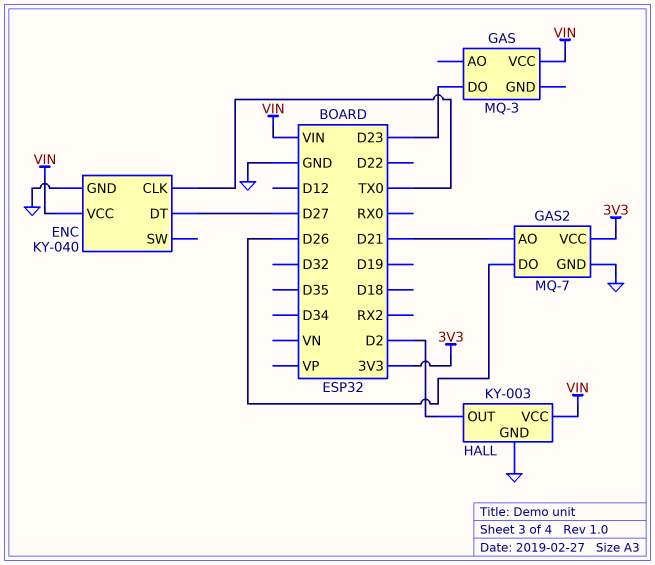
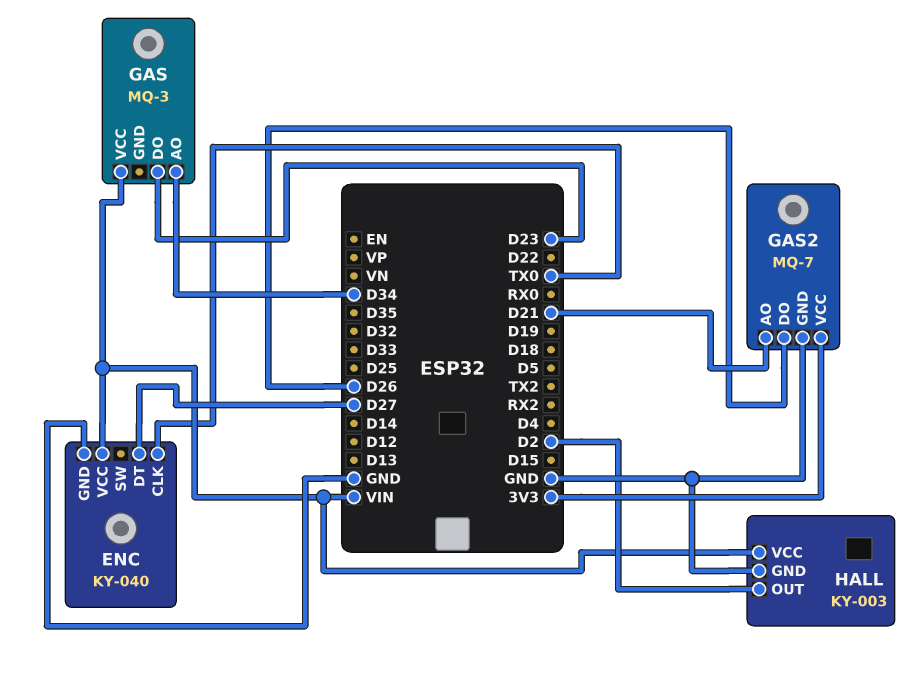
GAS pin AO: none -> D34

